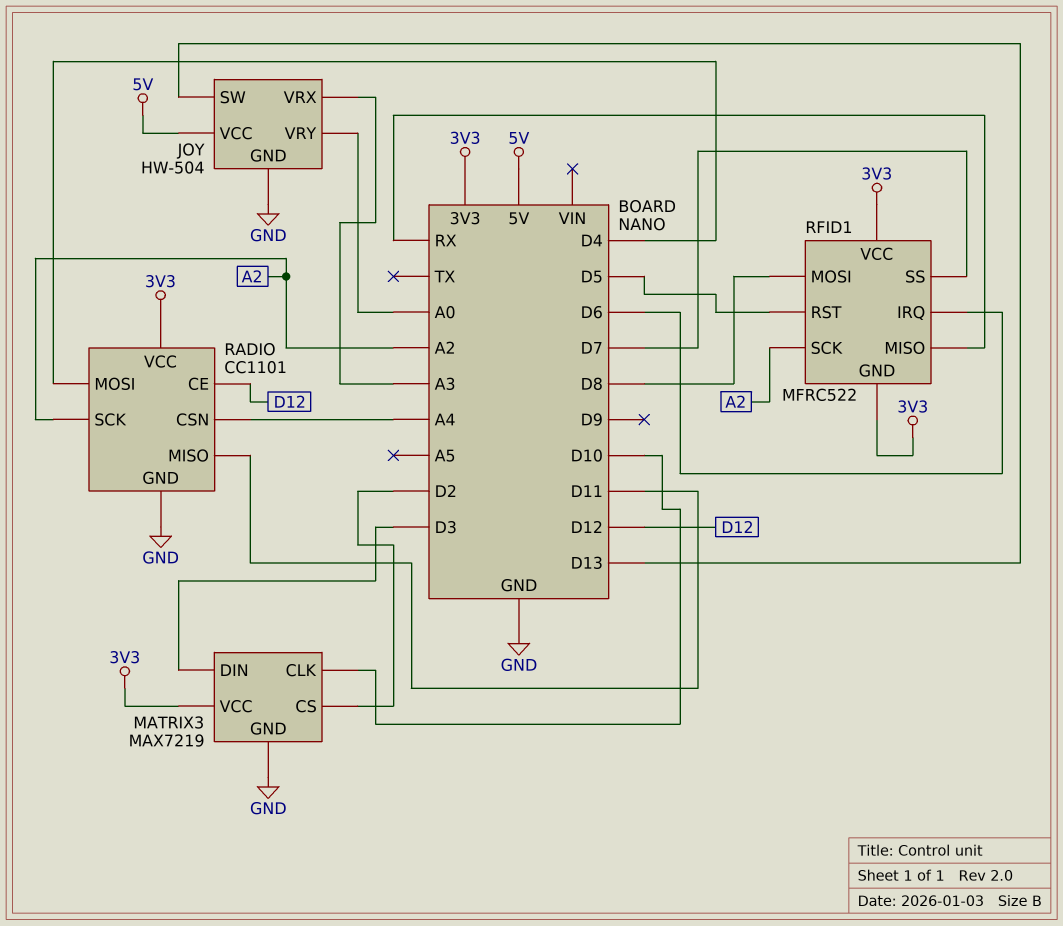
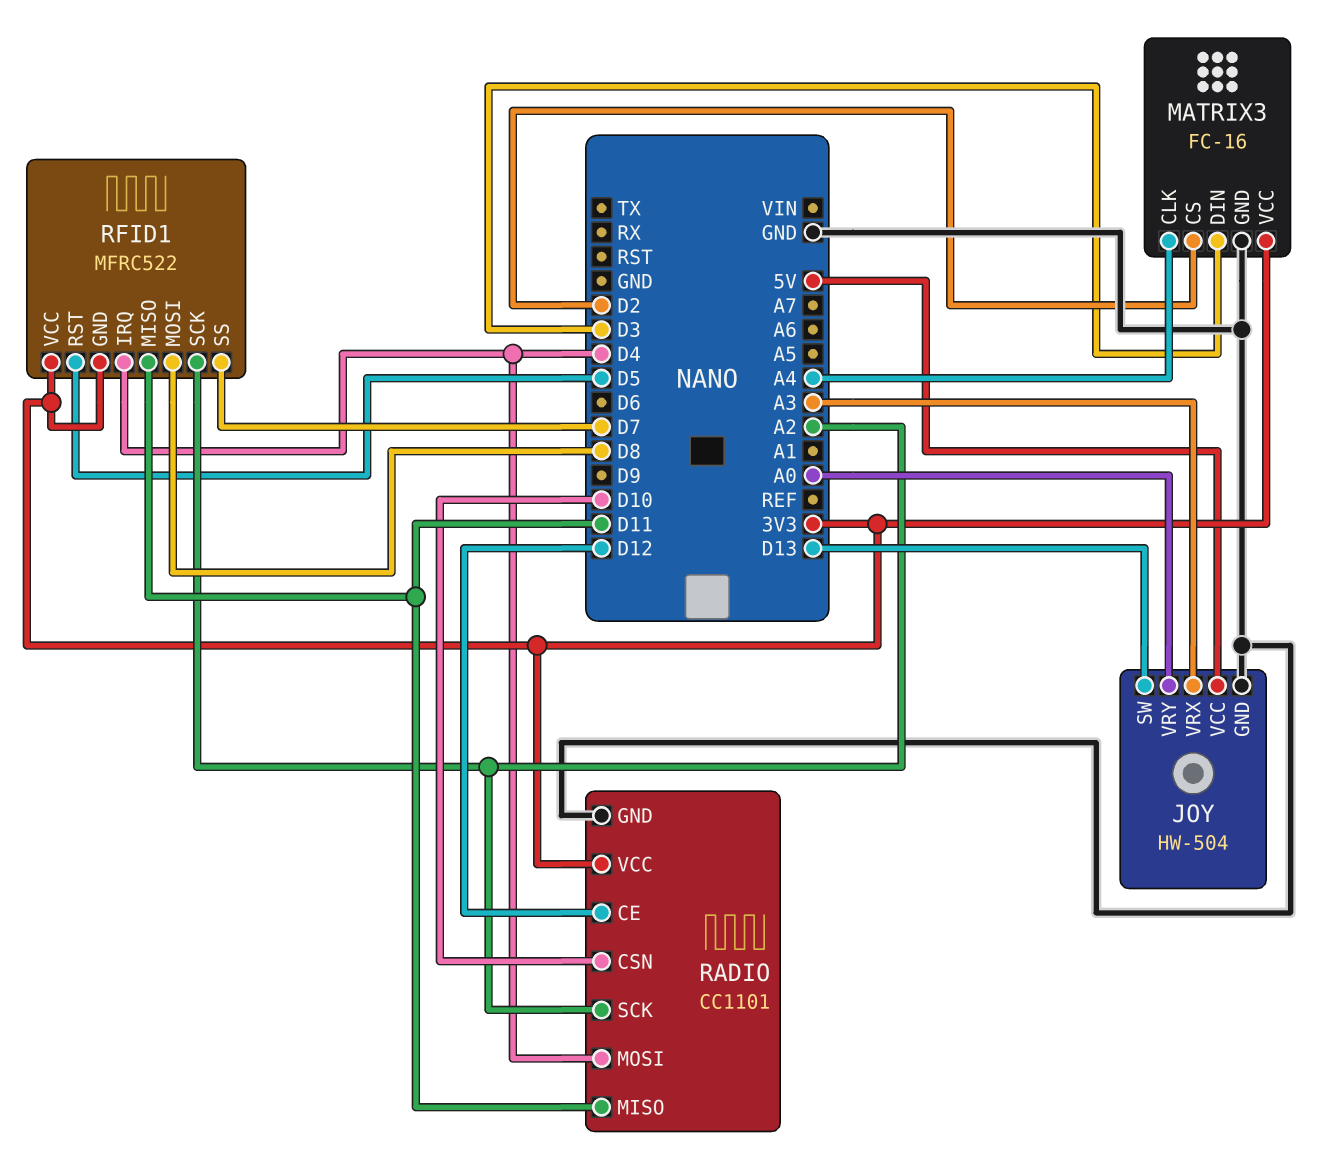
MATRIX3: MAX7219 -> FC-16
MATRIX3 pin CLK: D10 -> A4
RADIO pin CSN: A4 -> D10
RFID1 pin IRQ: D6 -> D4
RFID1 pin MISO: RX -> D11

